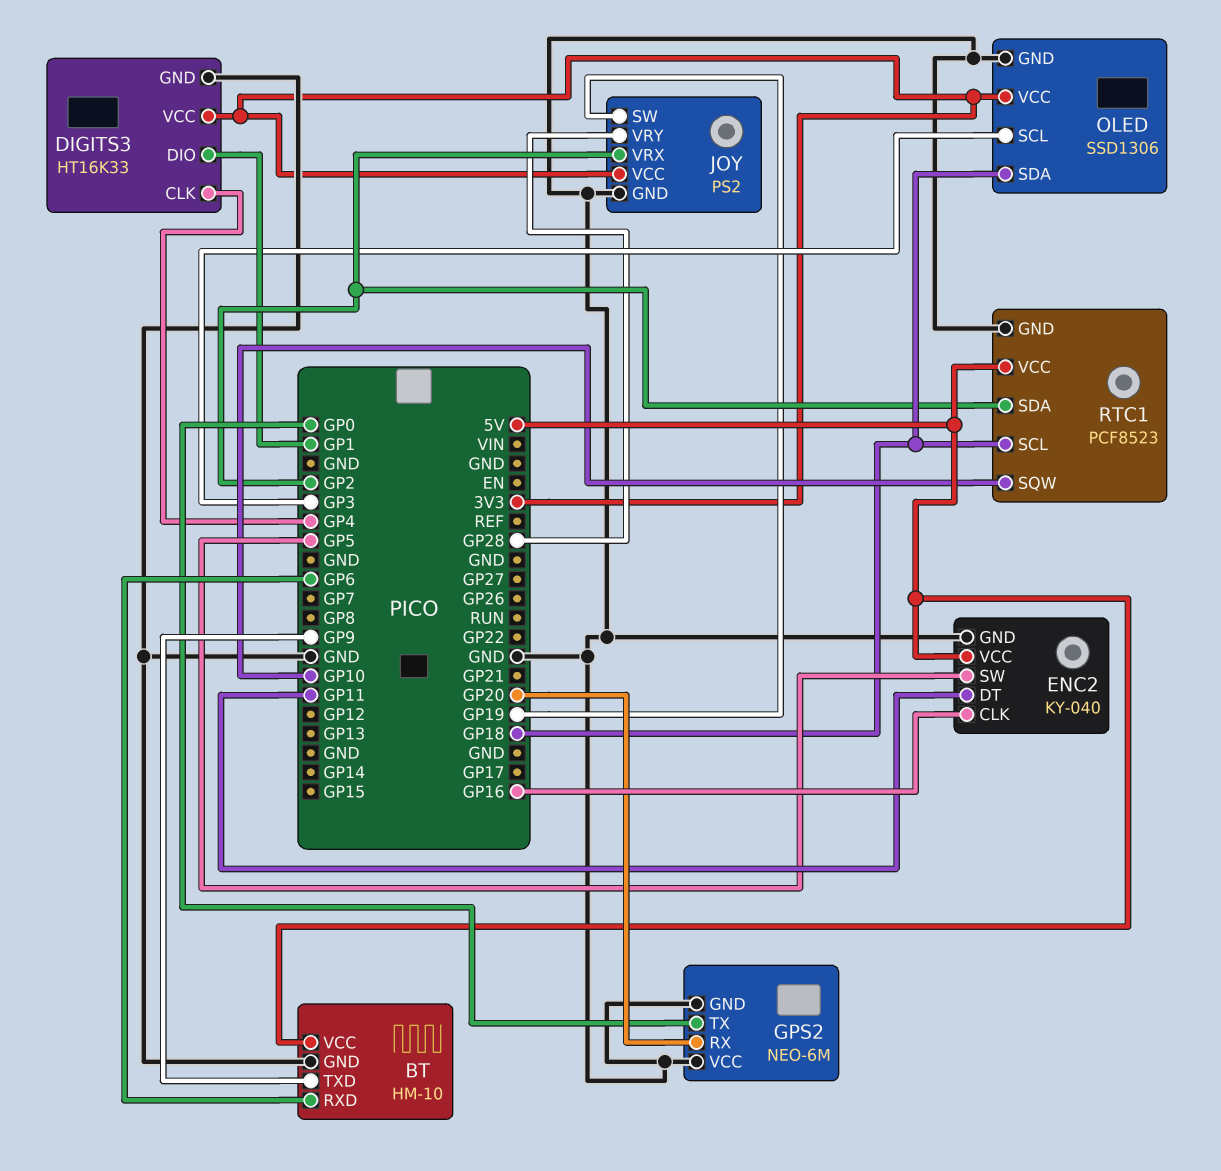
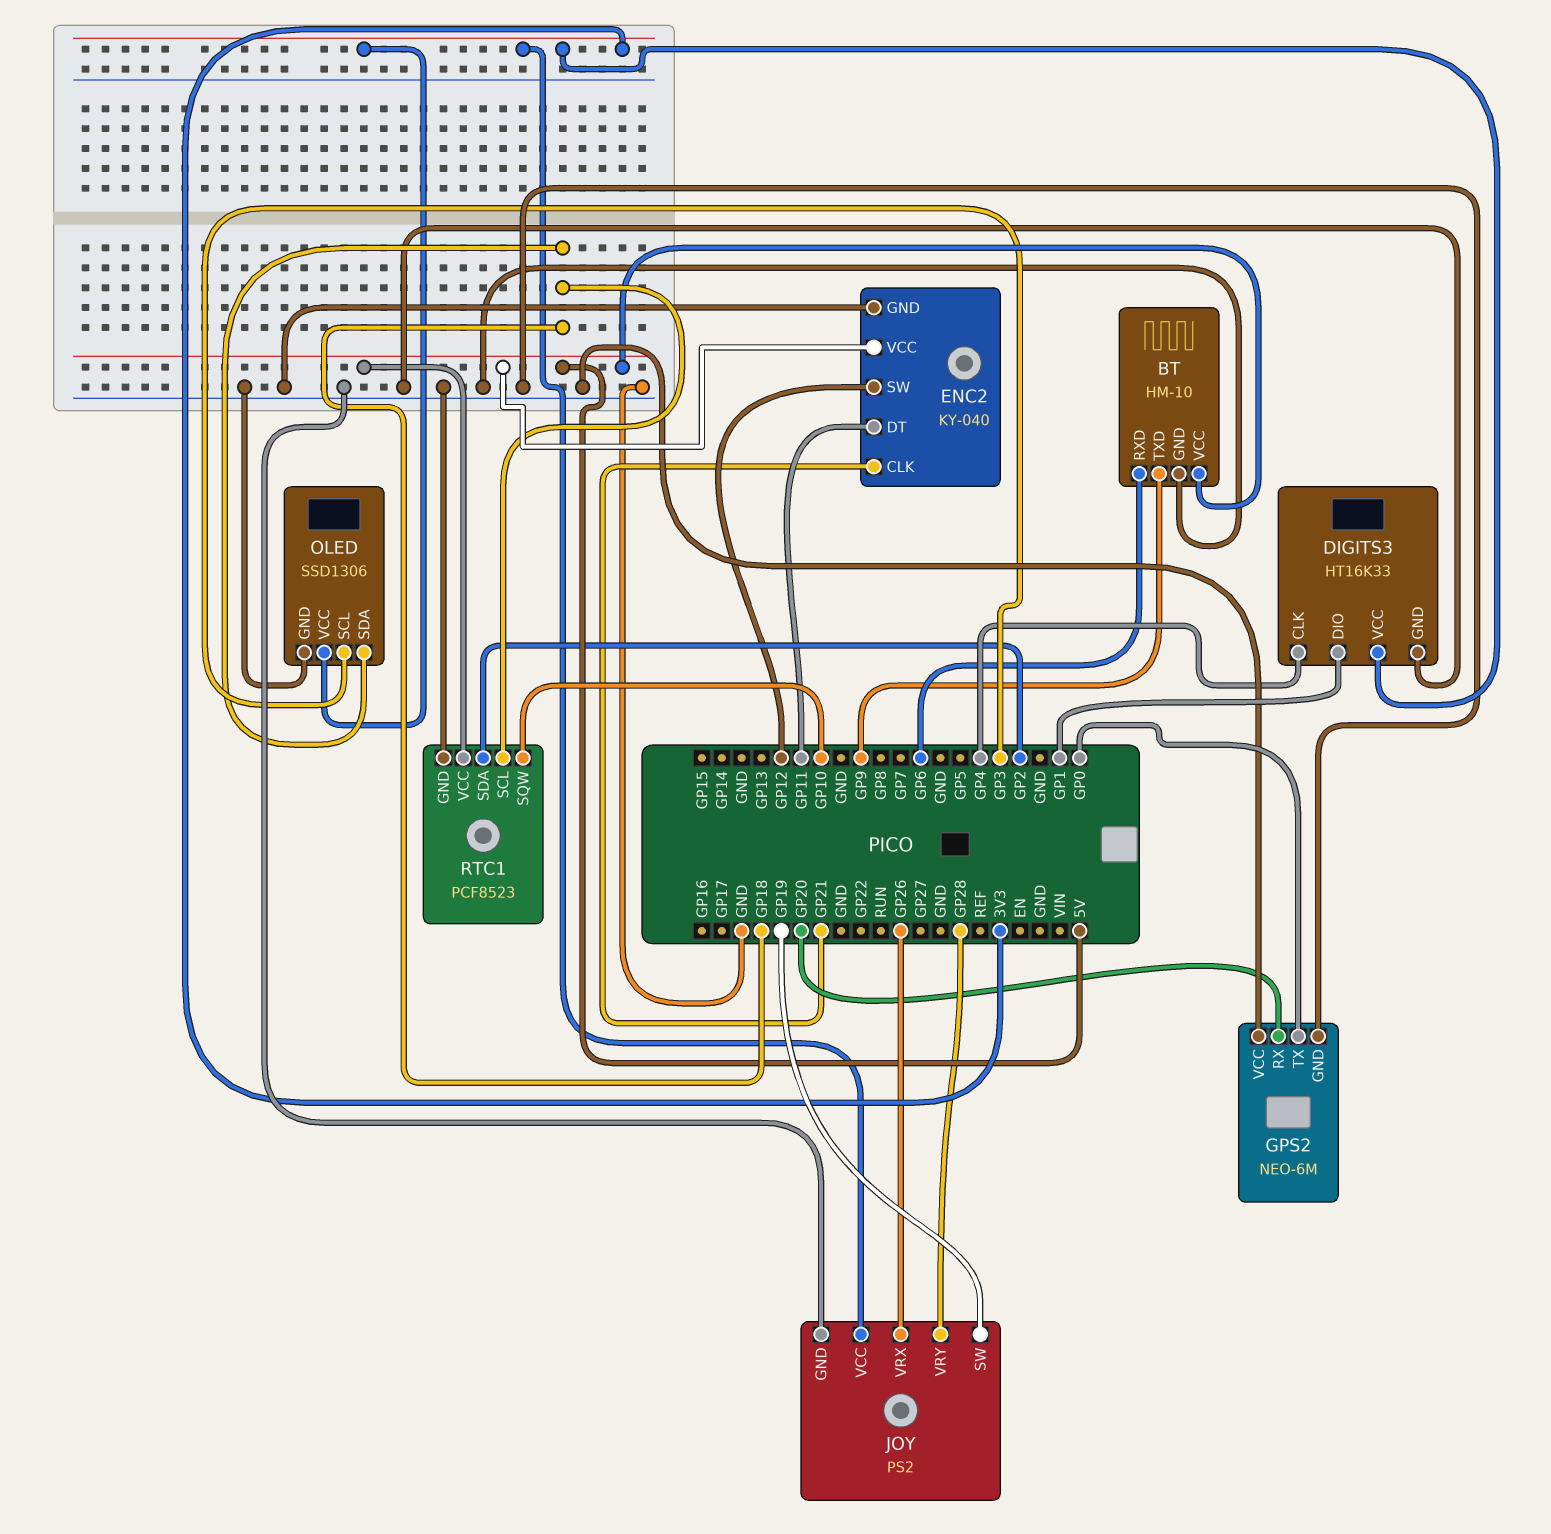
ENC2 pin CLK: GP16 -> GP21
ENC2 pin SW: GP5 -> GP12
JOY pin VRX: GP2 -> GP26

